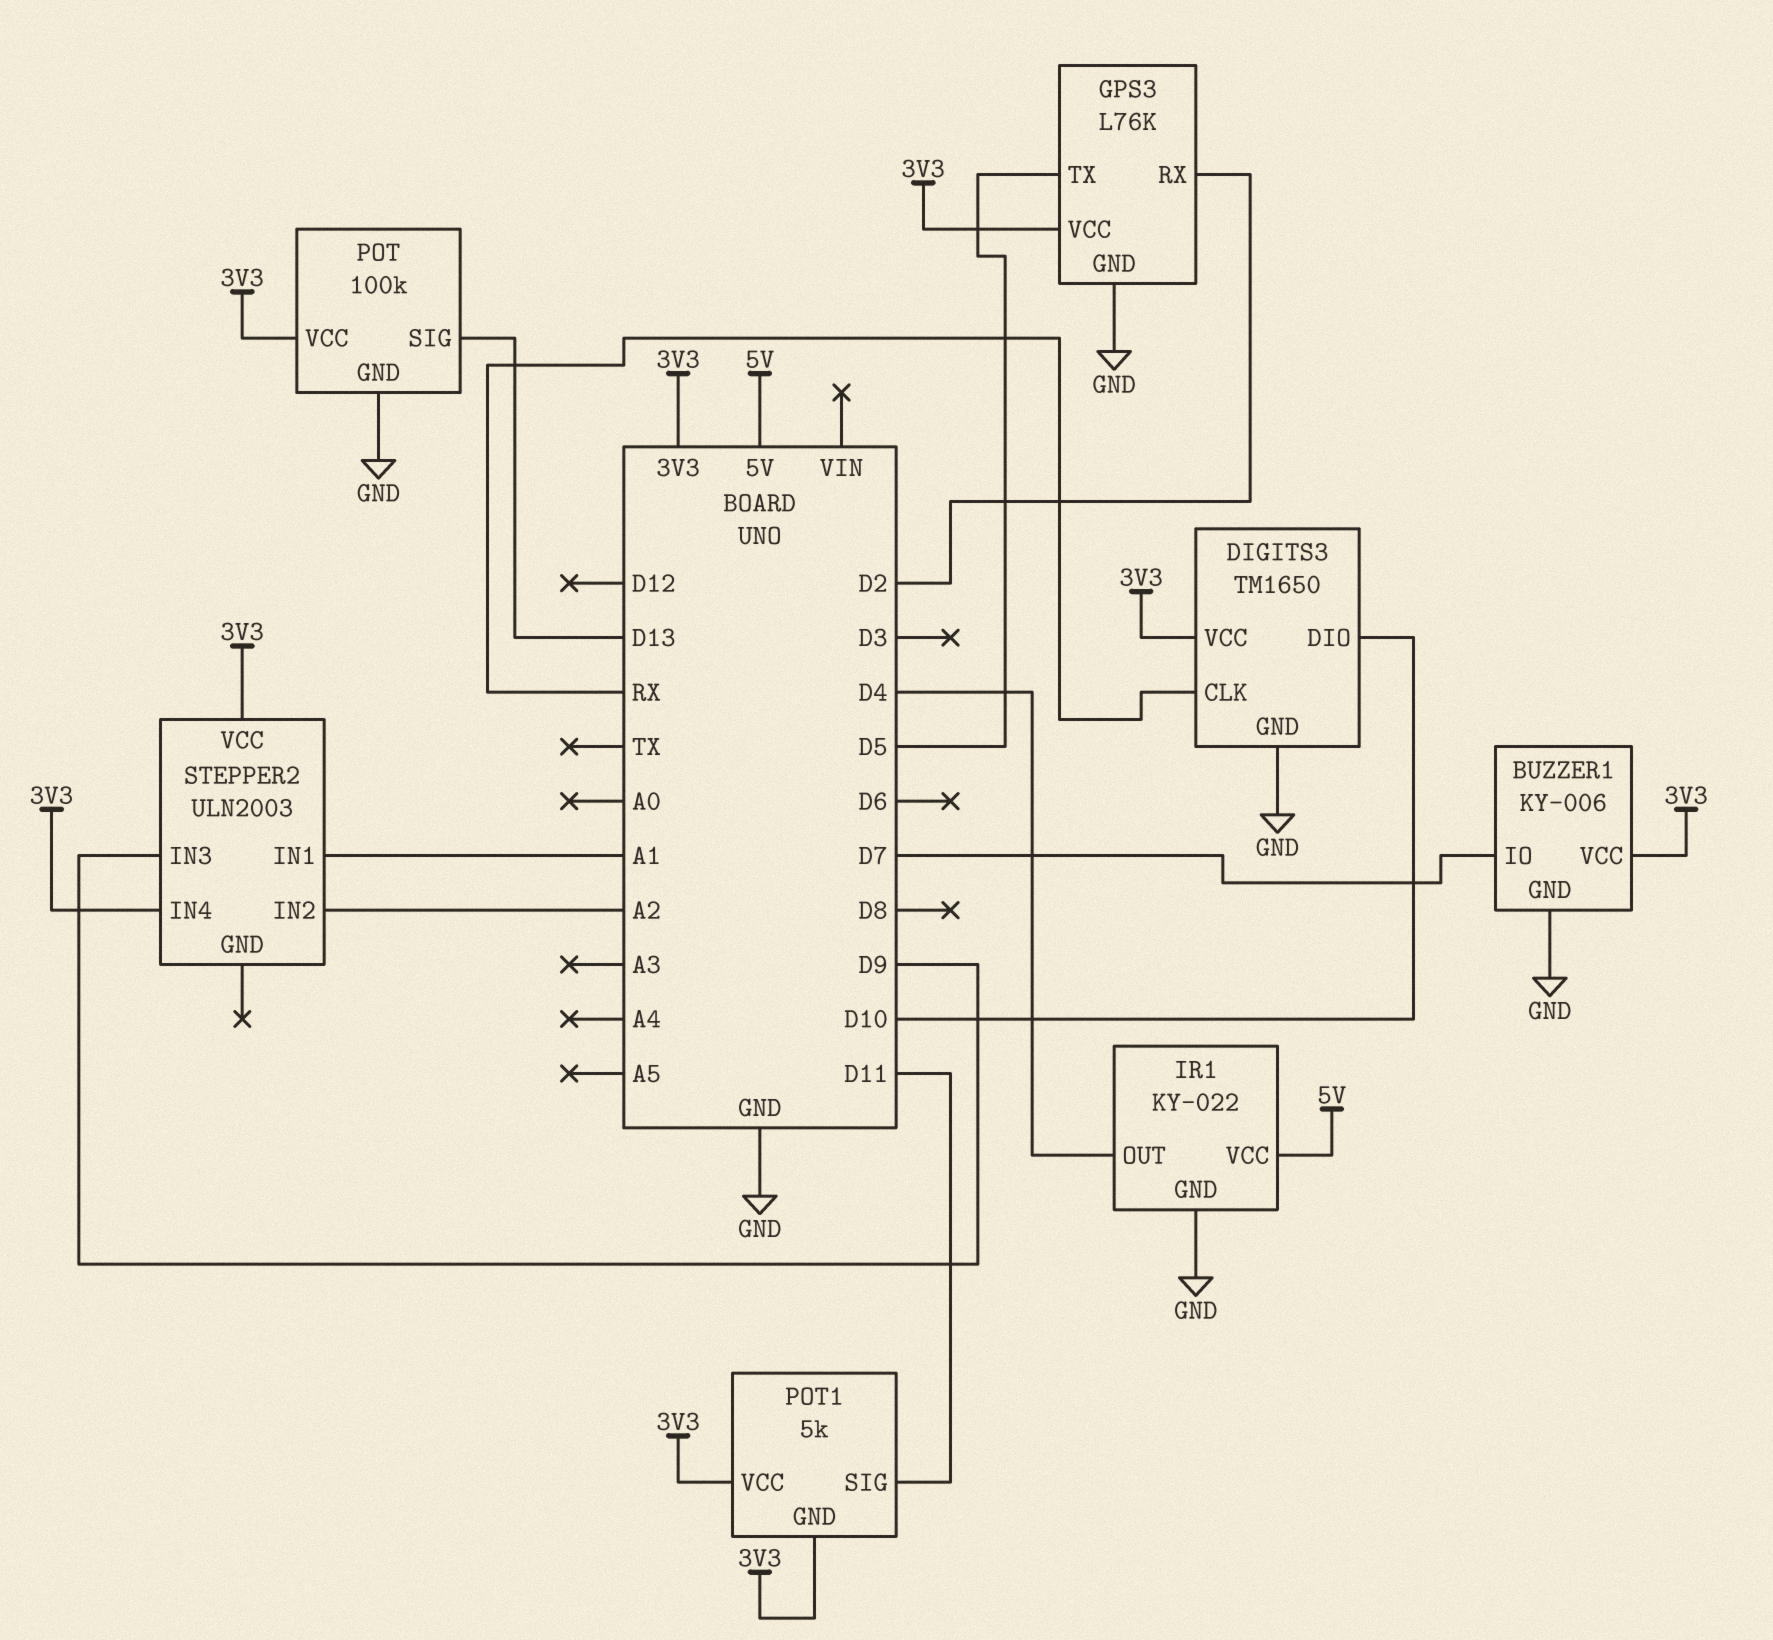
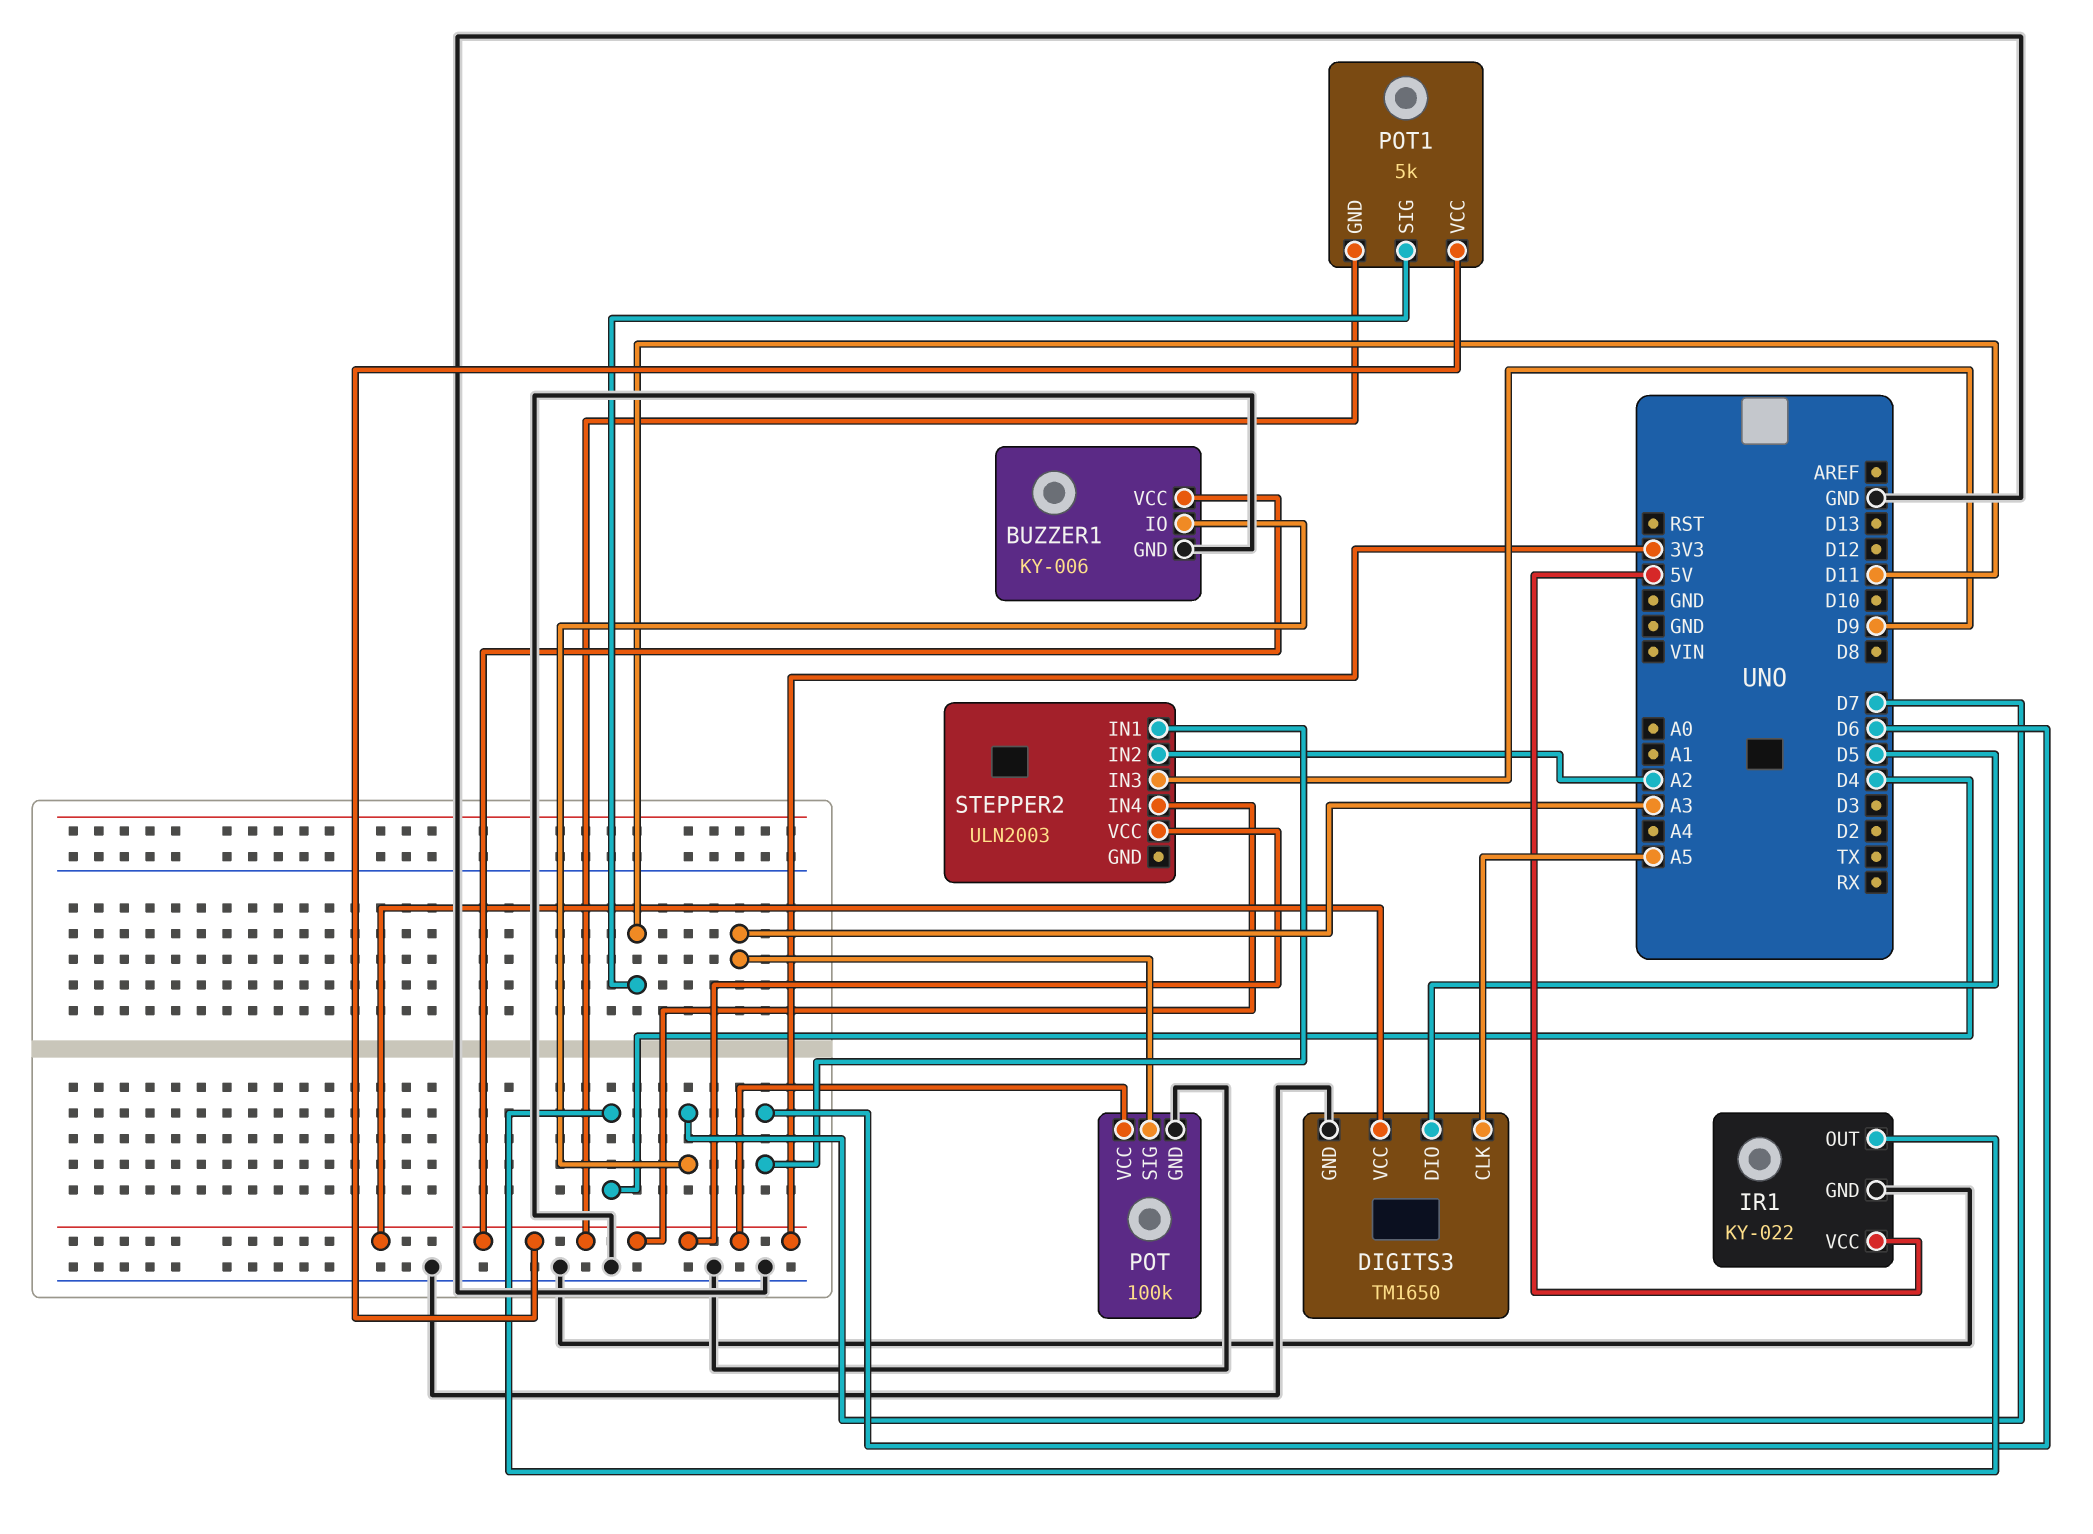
DIGITS3 pin CLK: RX -> A5
DIGITS3 pin DIO: D10 -> D5
GPS3: L76K -> none
GPS3 pin GND: GND -> none
GPS3 pin RX: D2 -> none
GPS3 pin TX: D5 -> none
GPS3 pin VCC: 3V3 -> none
POT pin SIG: D13 -> A3
STEPPER2 pin IN1: A1 -> D6

